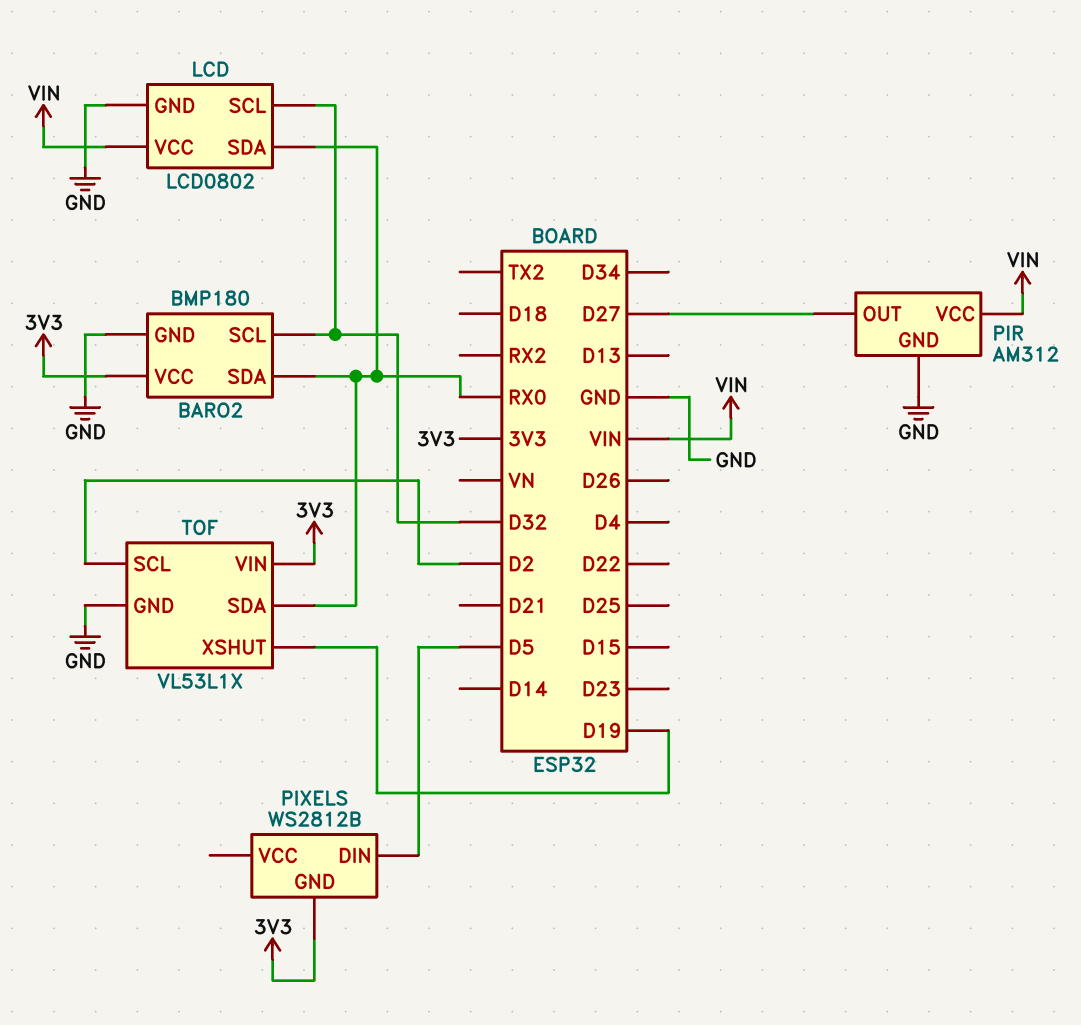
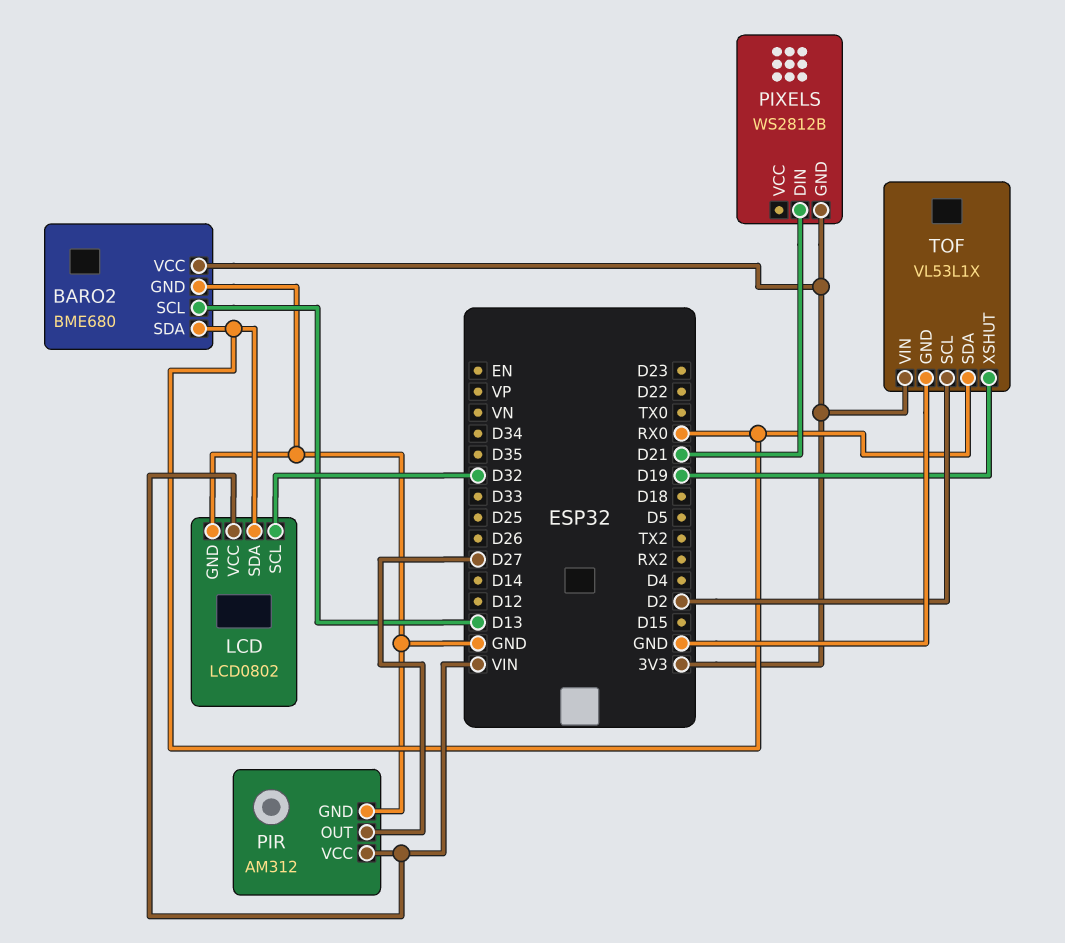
BARO2: BMP180 -> BME680
BARO2 pin SCL: D32 -> D13
PIXELS pin DIN: D5 -> D21

